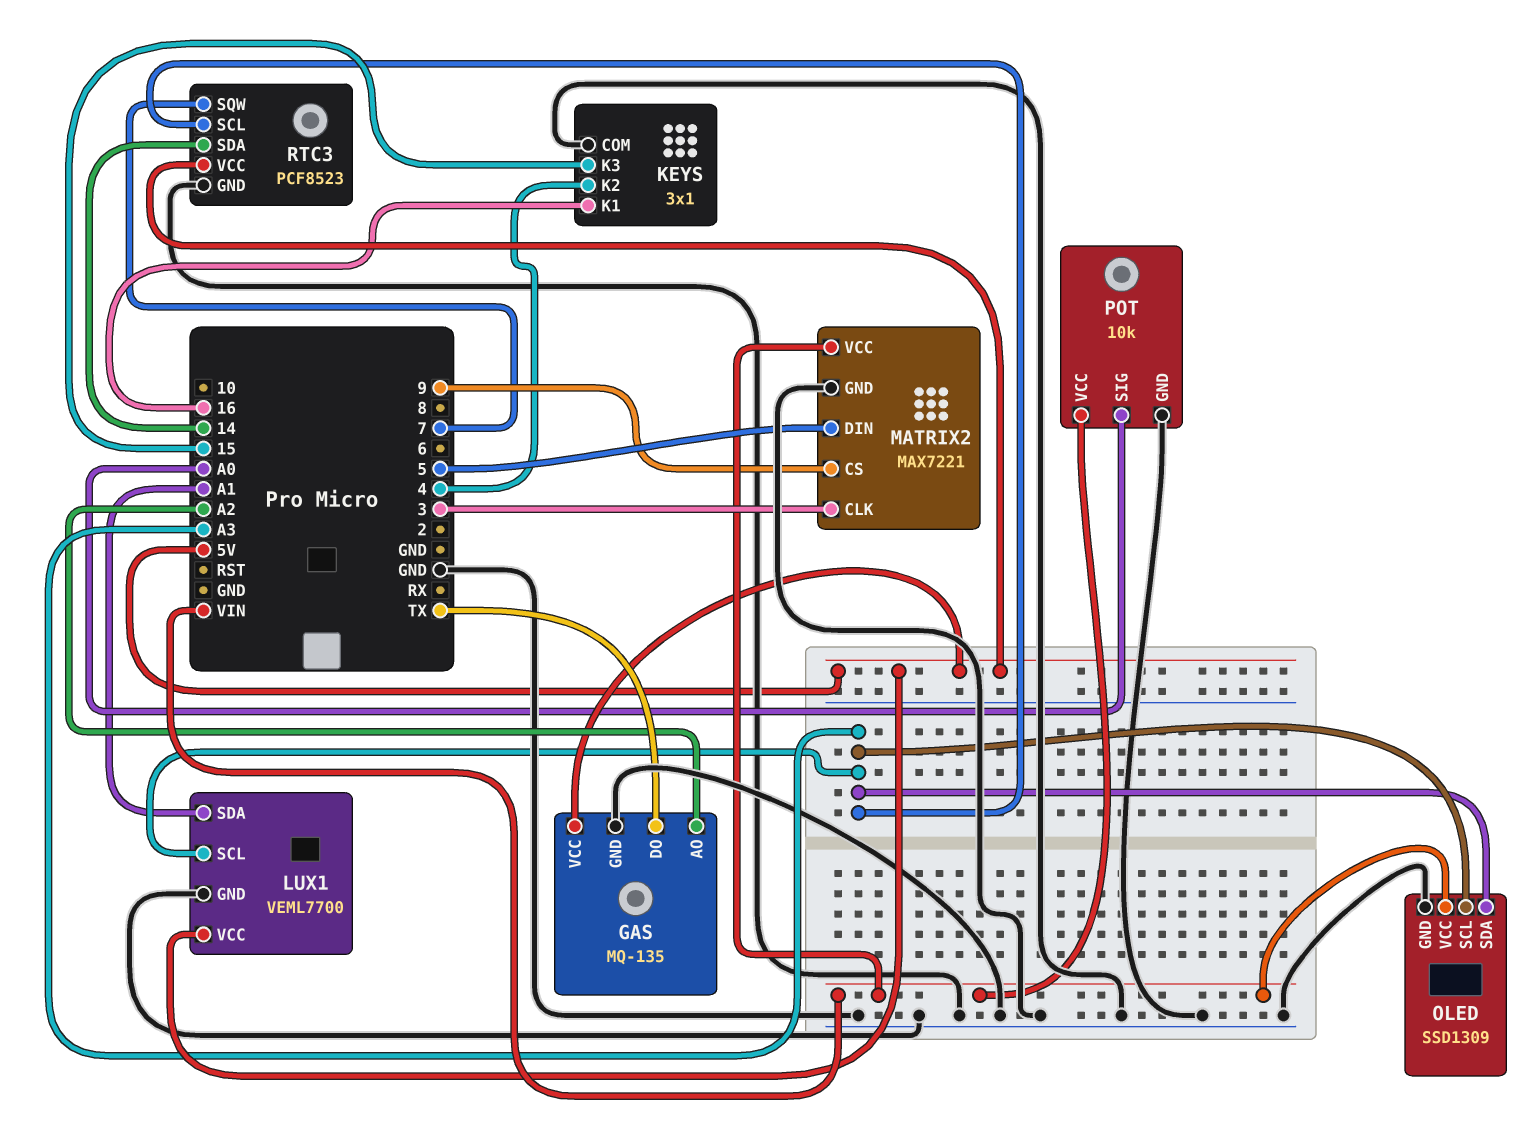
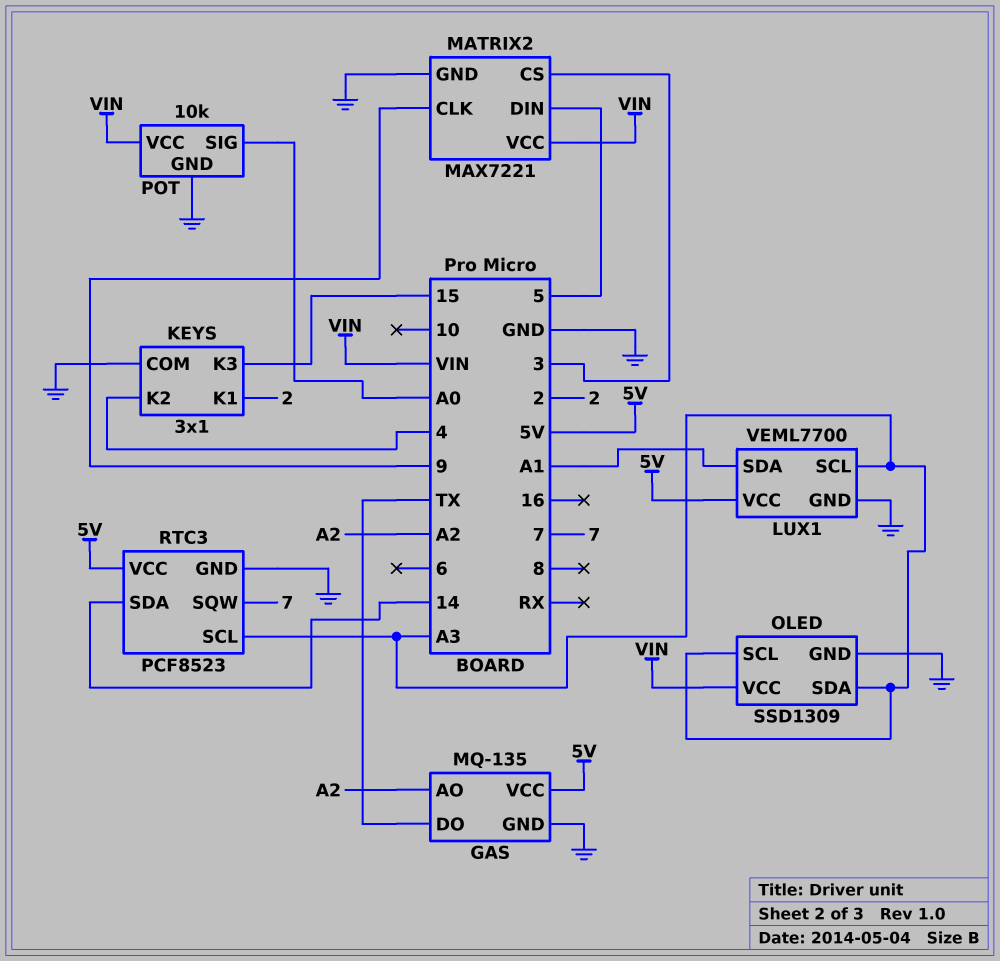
KEYS pin K1: 16 -> 2
MATRIX2 pin CLK: 3 -> 9
MATRIX2 pin CS: 9 -> 3

